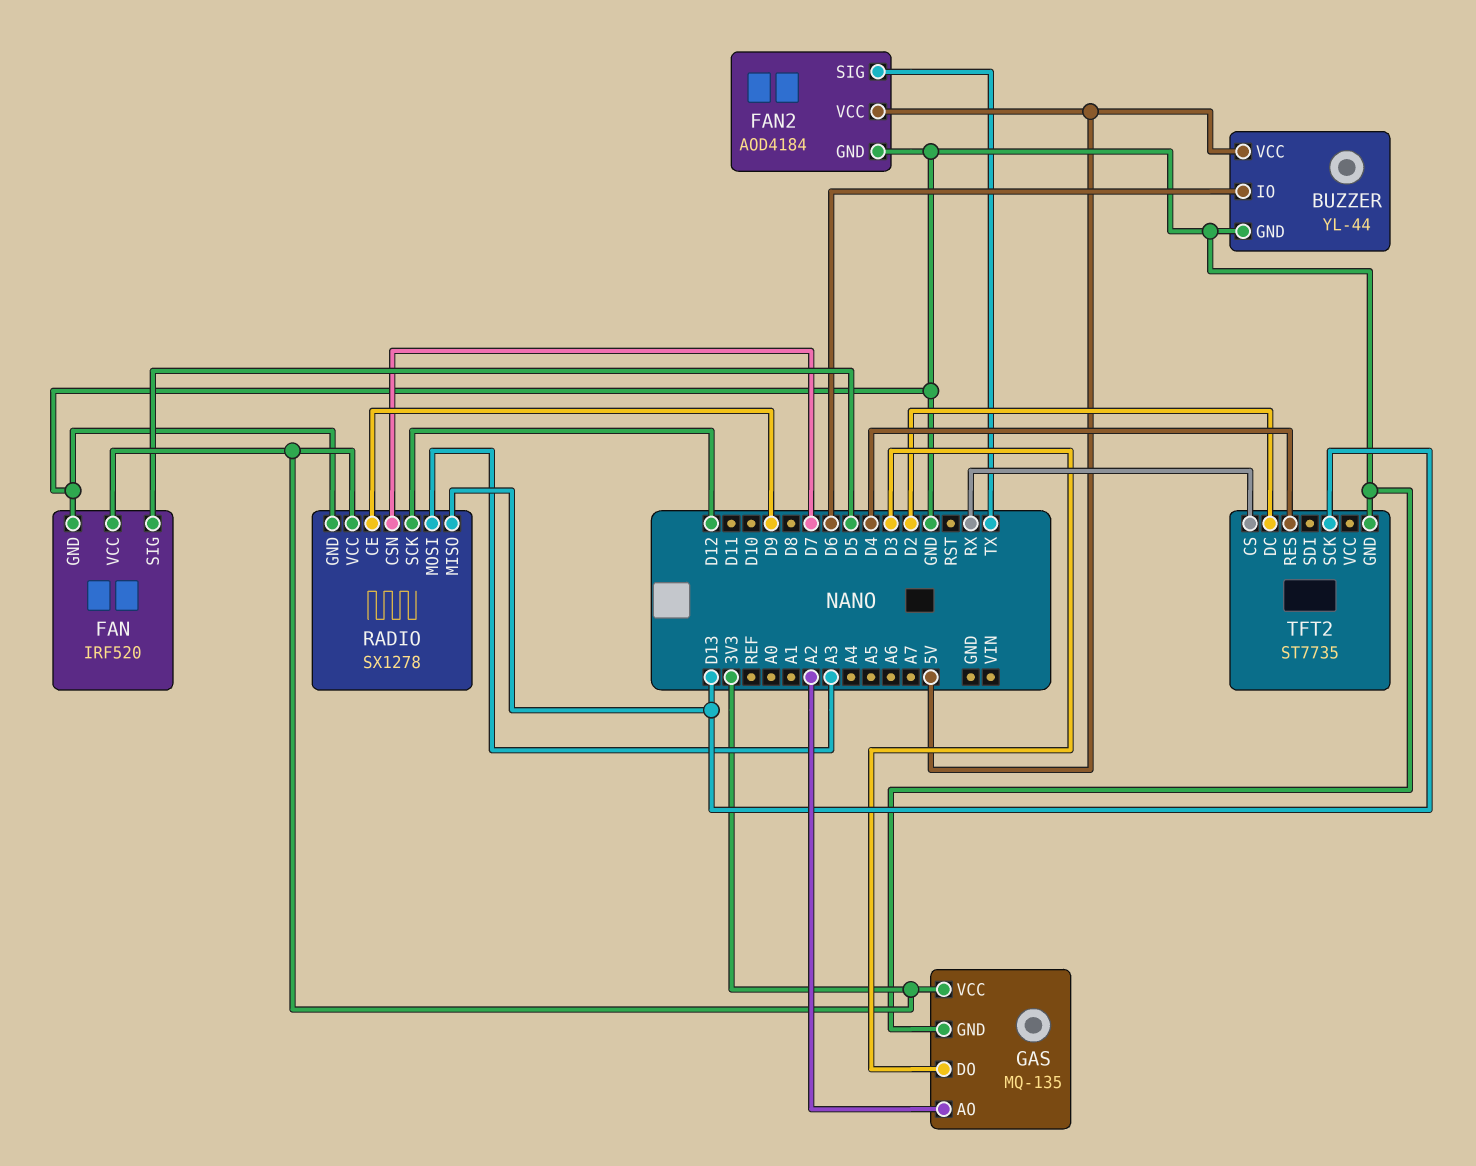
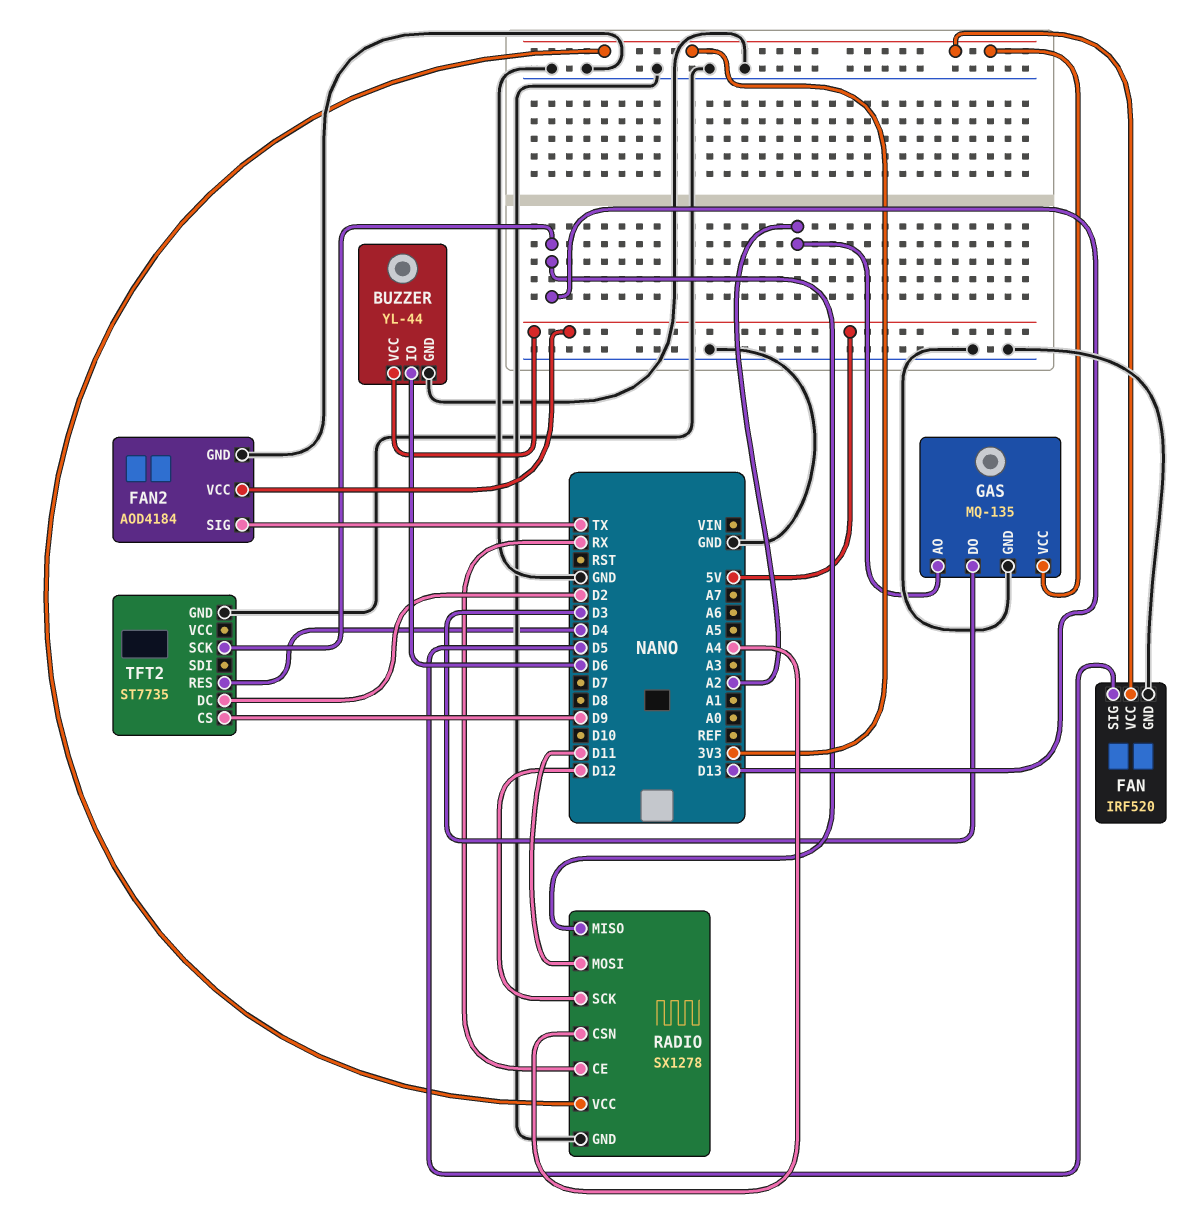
RADIO pin CE: D9 -> RX
RADIO pin CSN: D7 -> A4
RADIO pin MOSI: A3 -> D11
TFT2 pin CS: RX -> D9

